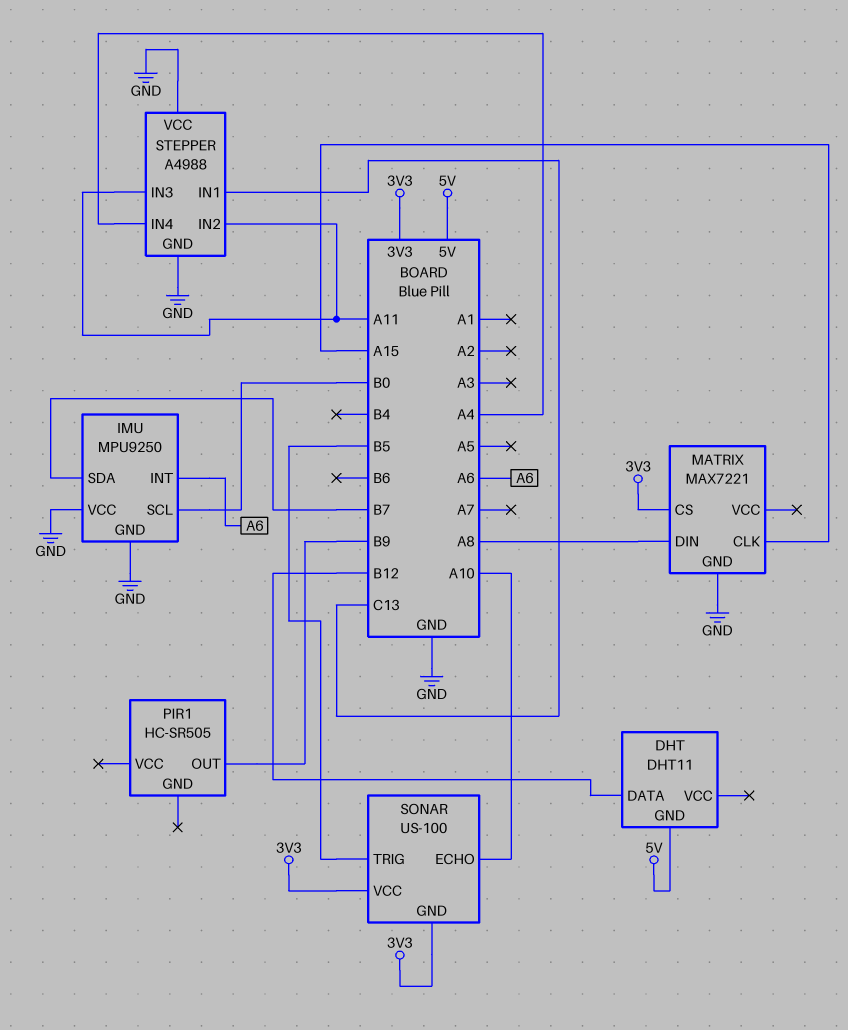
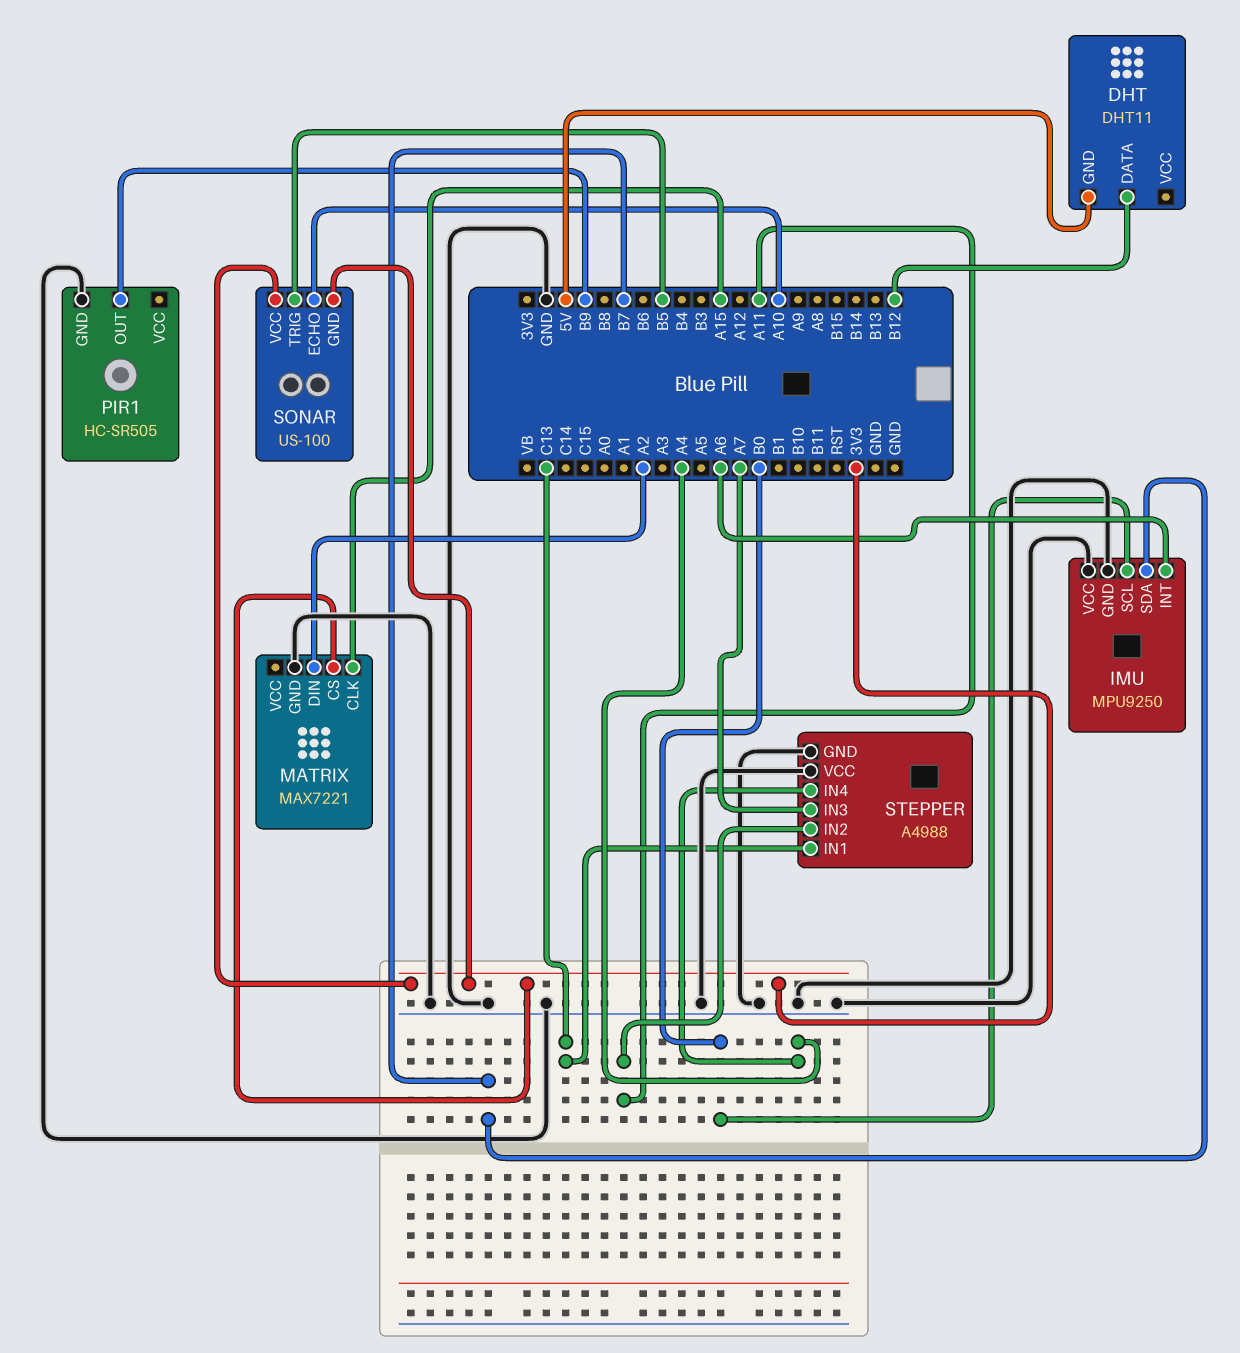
MATRIX pin DIN: A8 -> A2
PIR1 pin GND: none -> GND
STEPPER pin IN3: A11 -> A7

